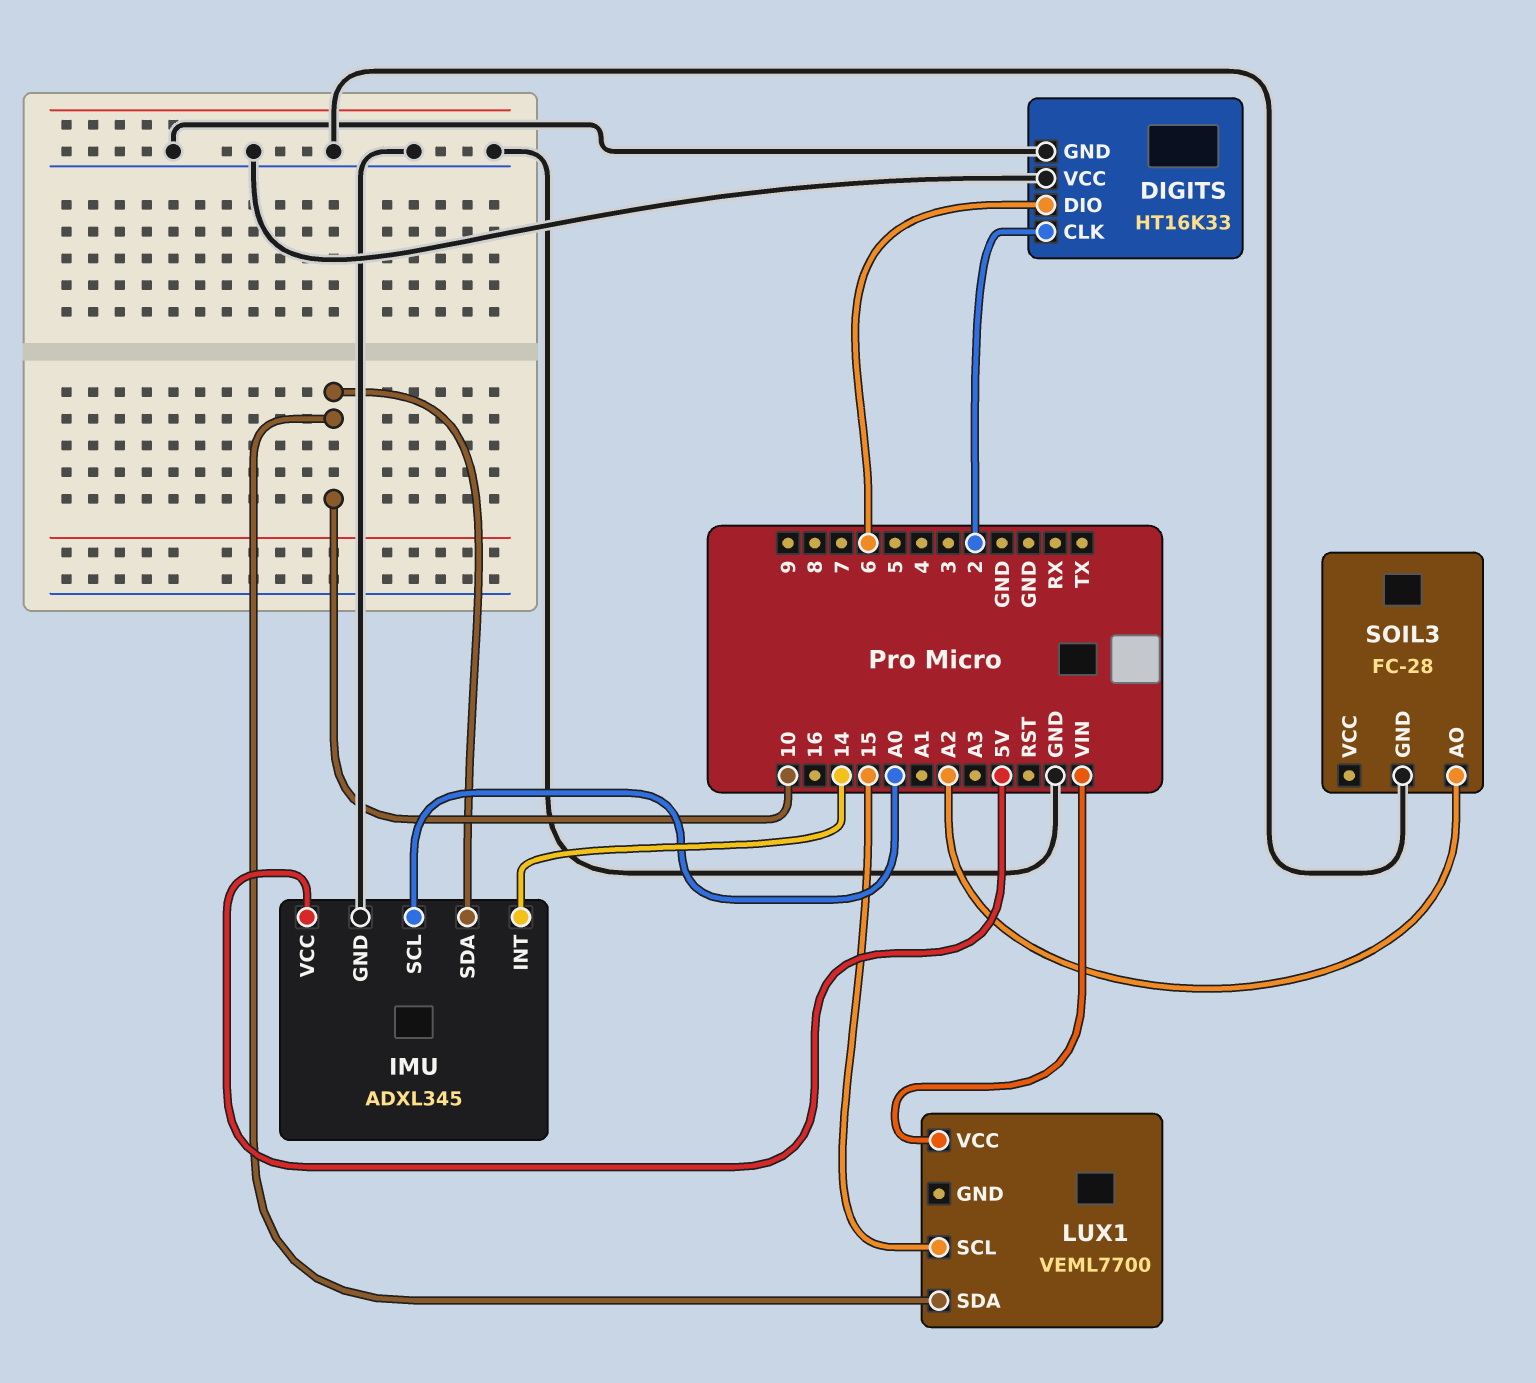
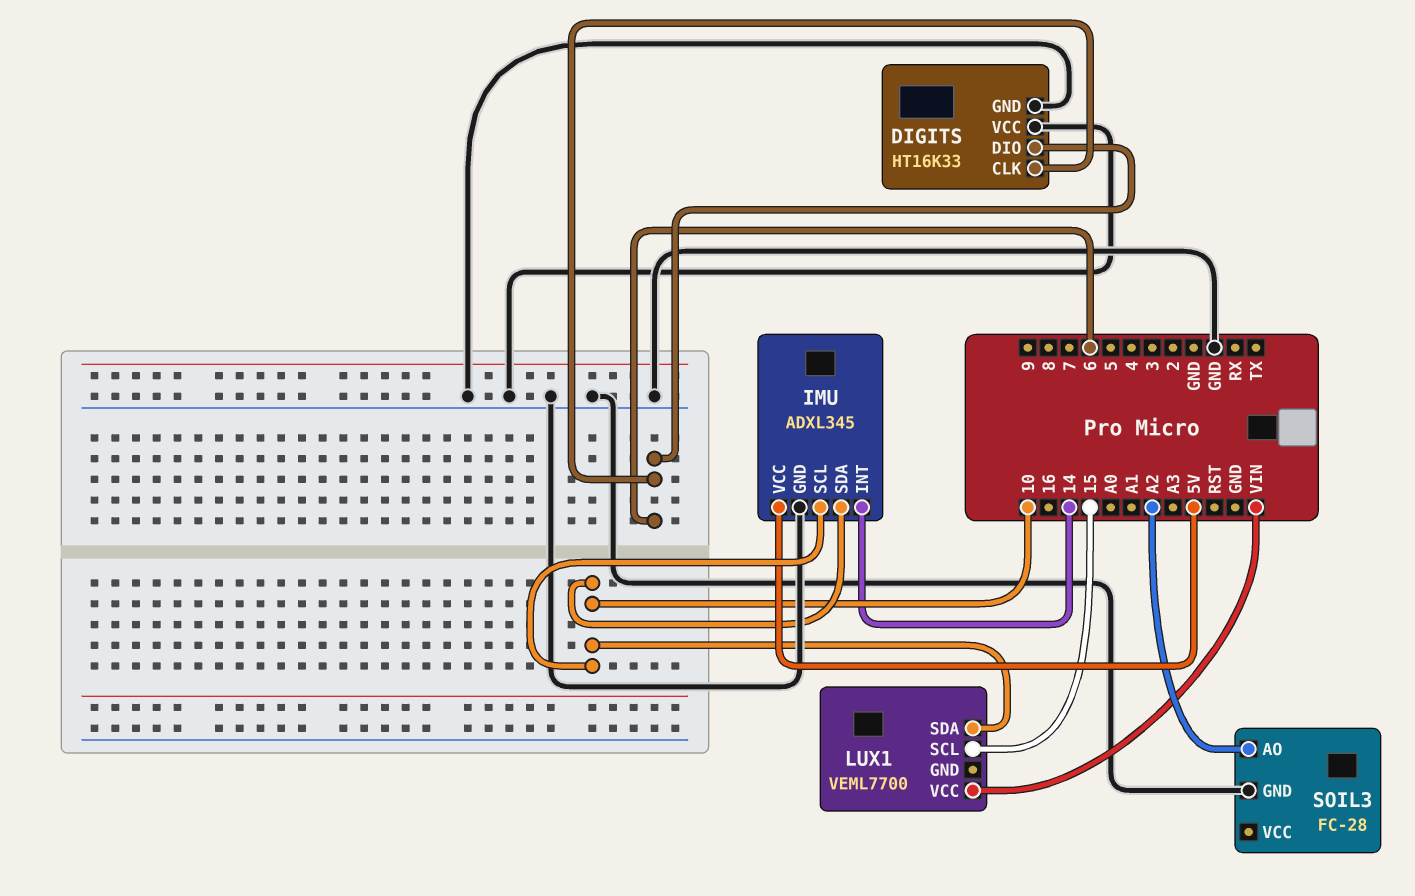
DIGITS pin CLK: 2 -> 6
IMU pin SCL: A0 -> 10

